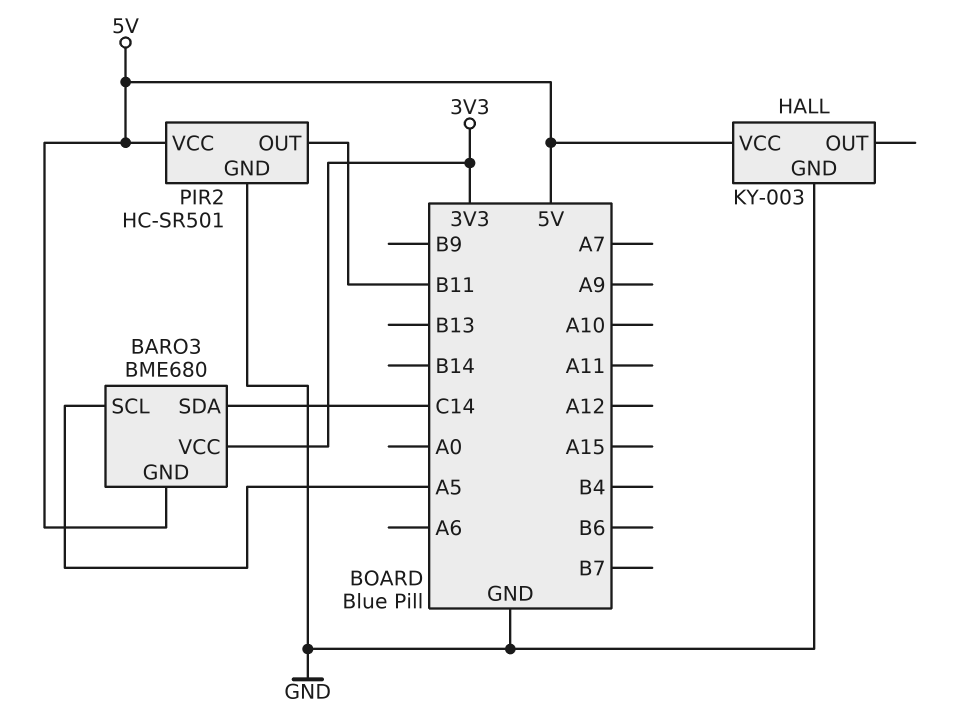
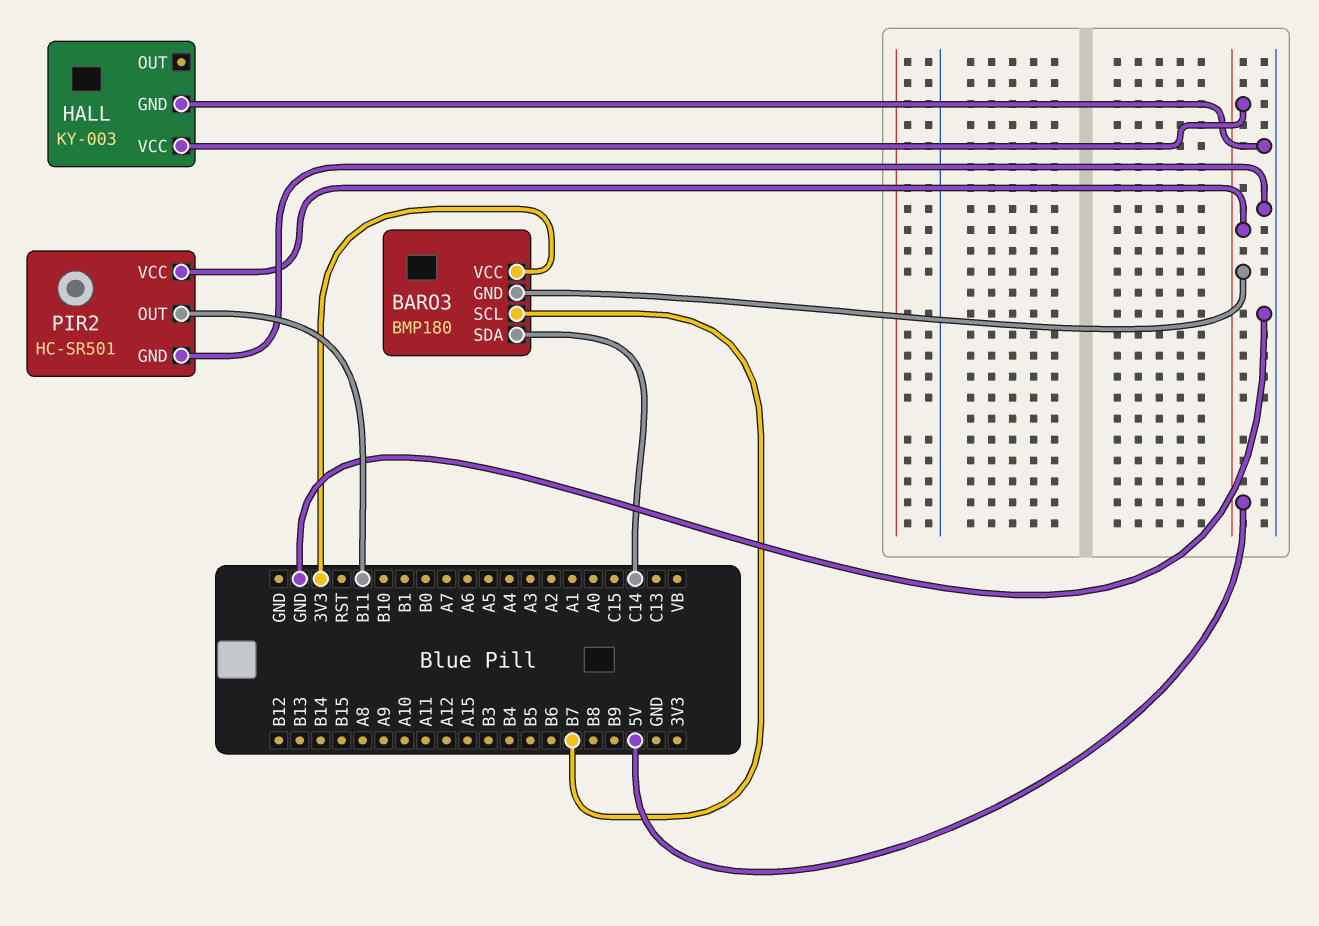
BARO3: BME680 -> BMP180
BARO3 pin SCL: A5 -> B7

